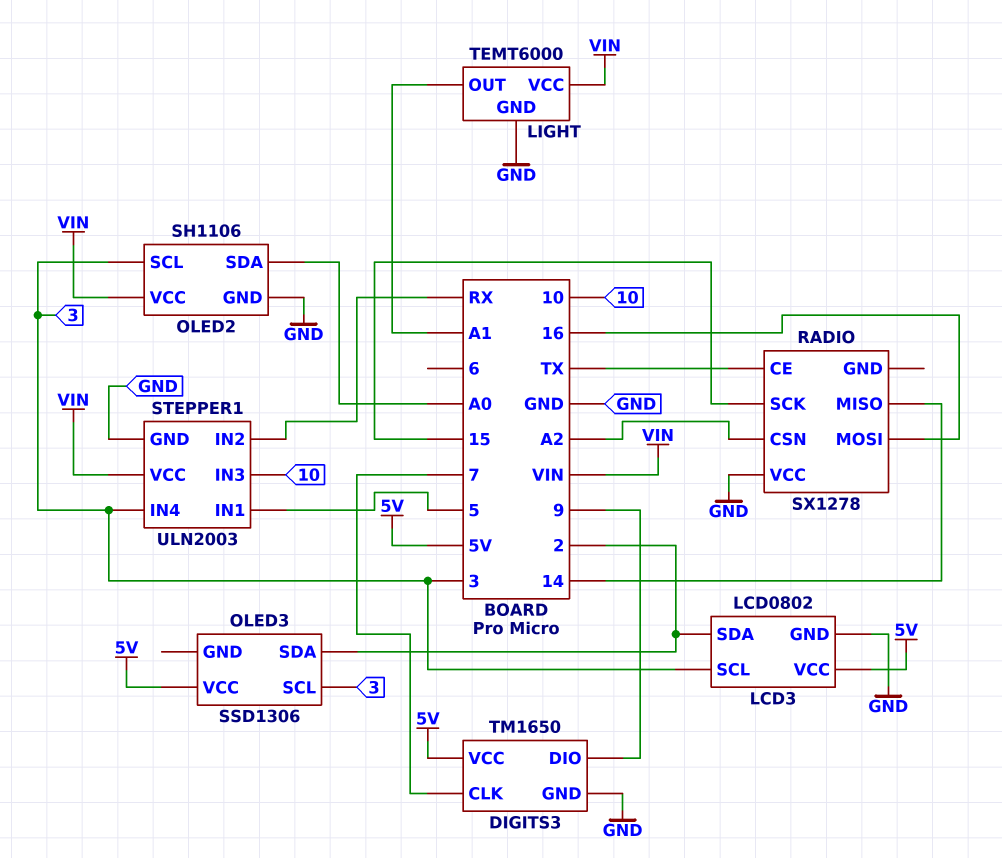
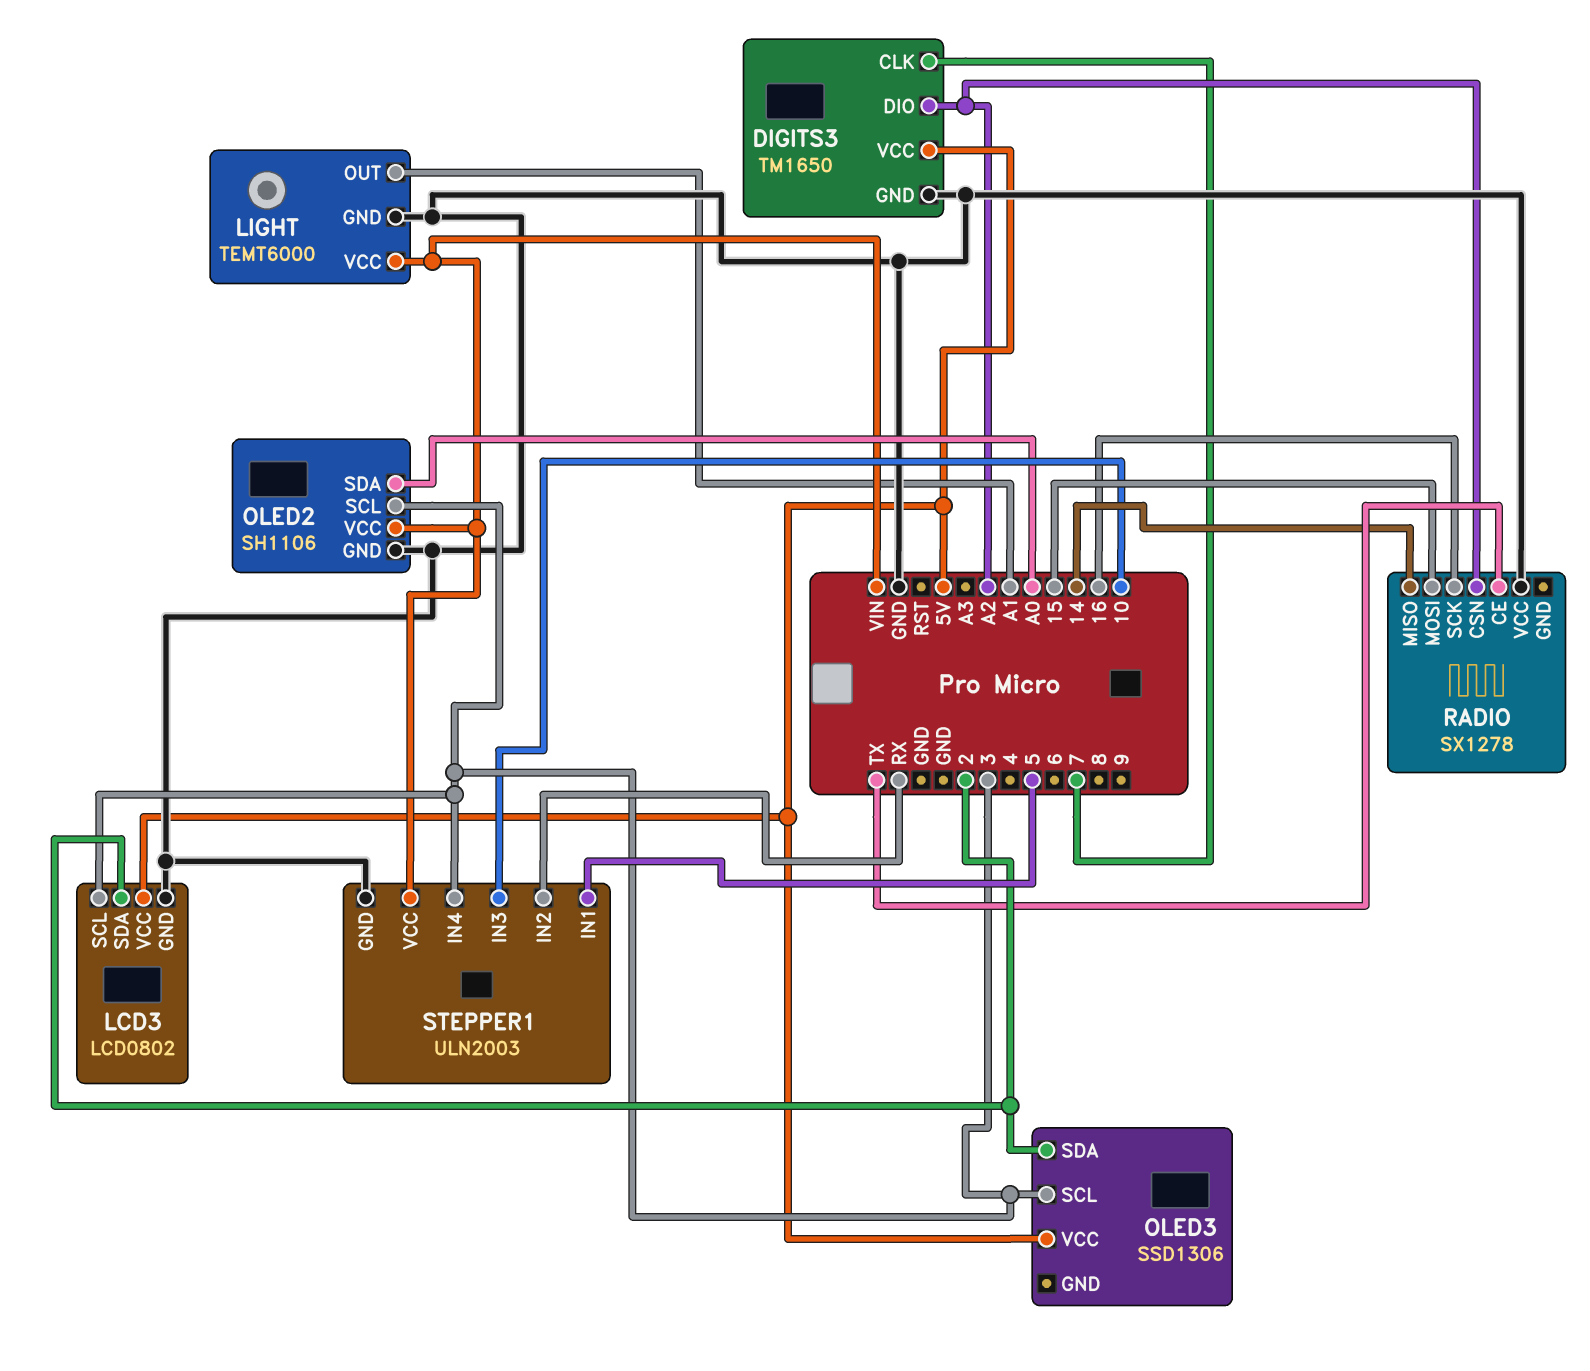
DIGITS3 pin DIO: 9 -> A2
RADIO pin MOSI: 16 -> 15
RADIO pin SCK: 15 -> 16

